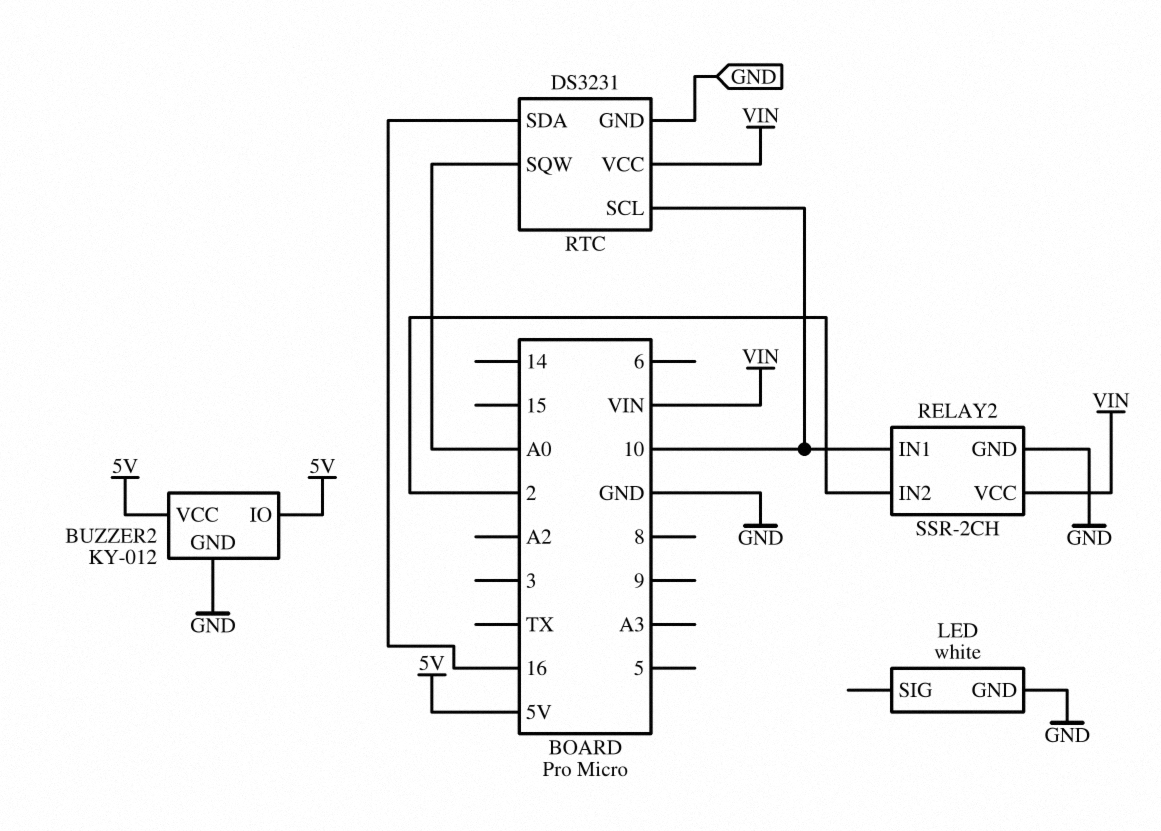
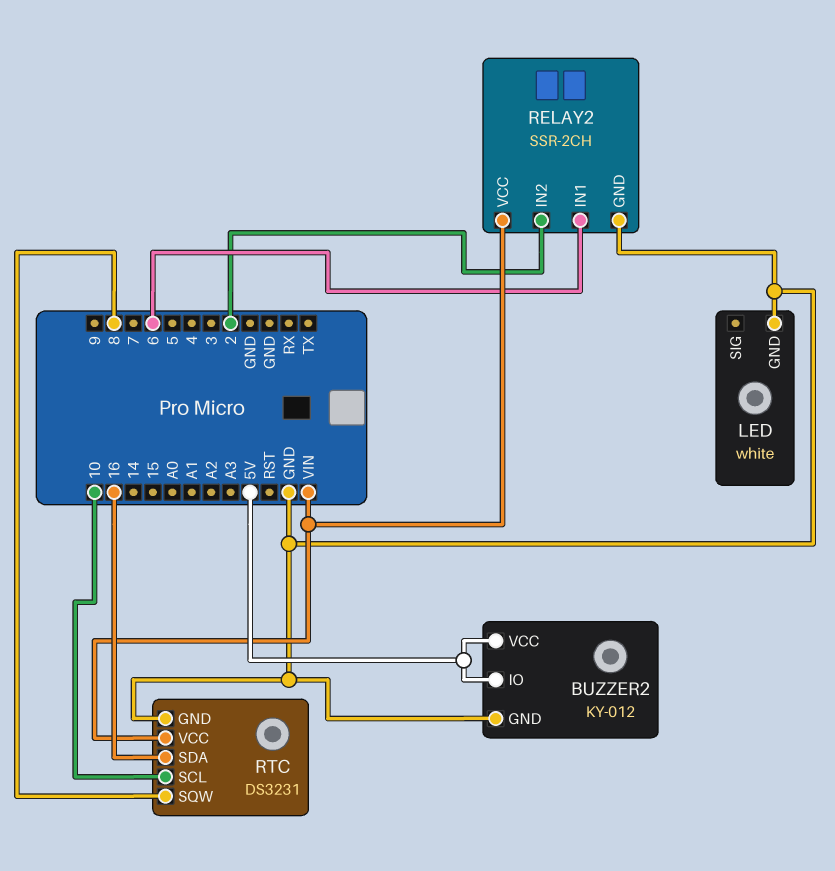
RELAY2 pin IN1: 10 -> 6
RTC pin SQW: A0 -> 8

